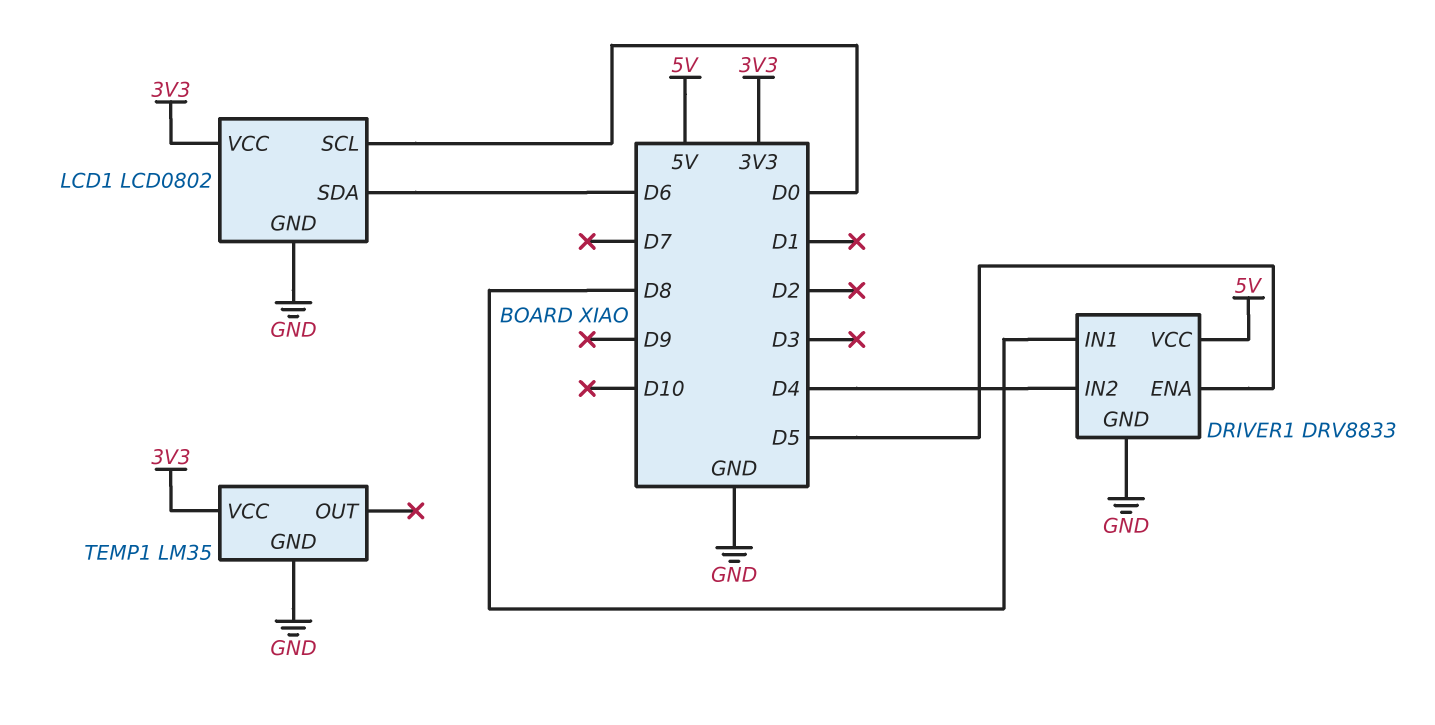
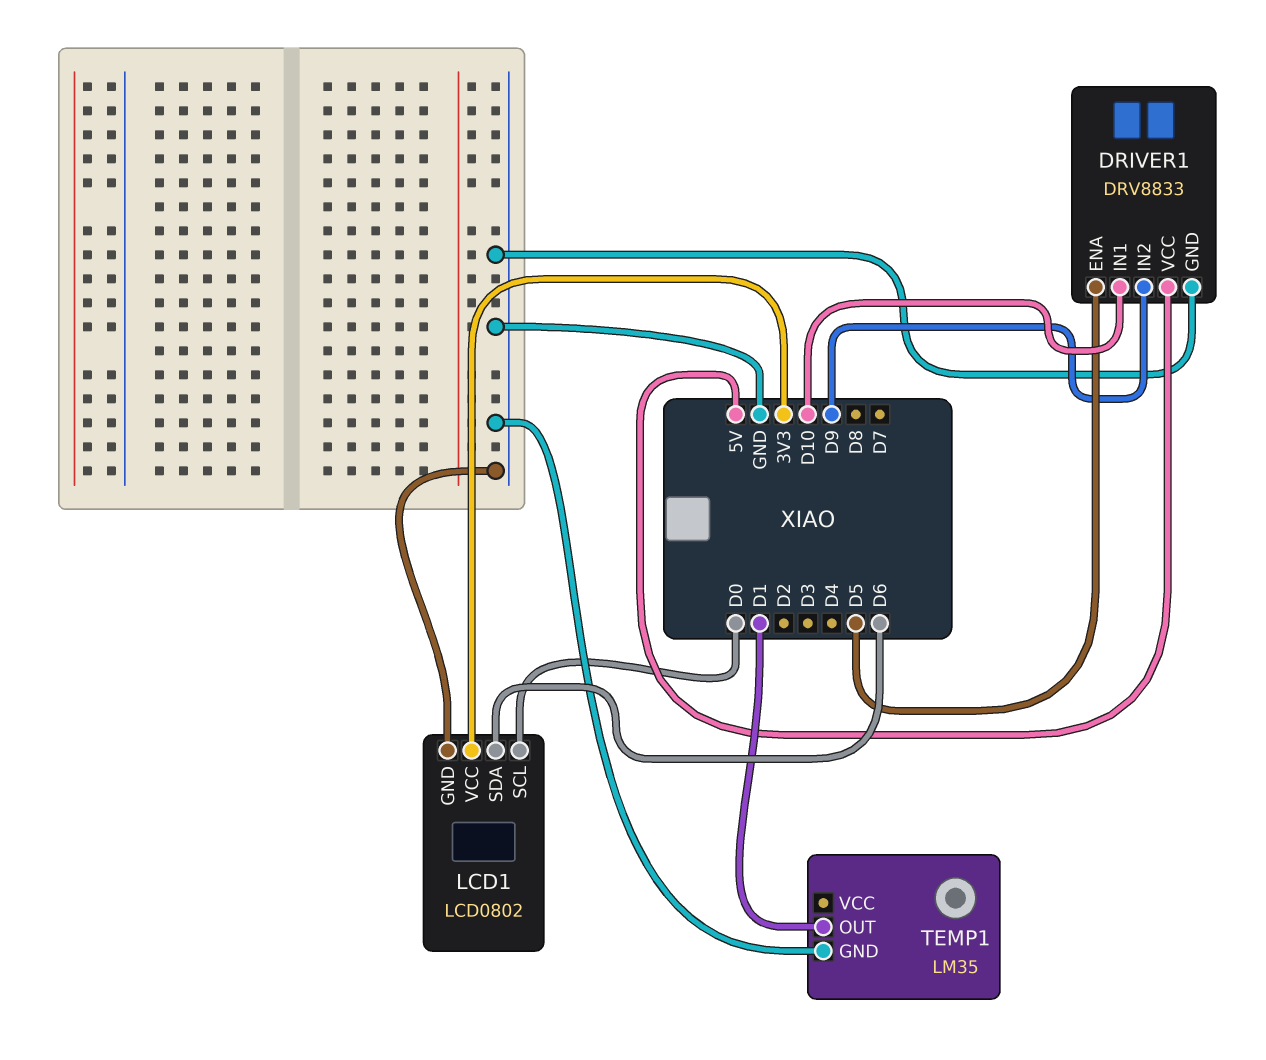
DRIVER1 pin IN1: D8 -> D10
DRIVER1 pin IN2: D4 -> D9
TEMP1 pin OUT: none -> D1
TEMP1 pin VCC: 3V3 -> none

